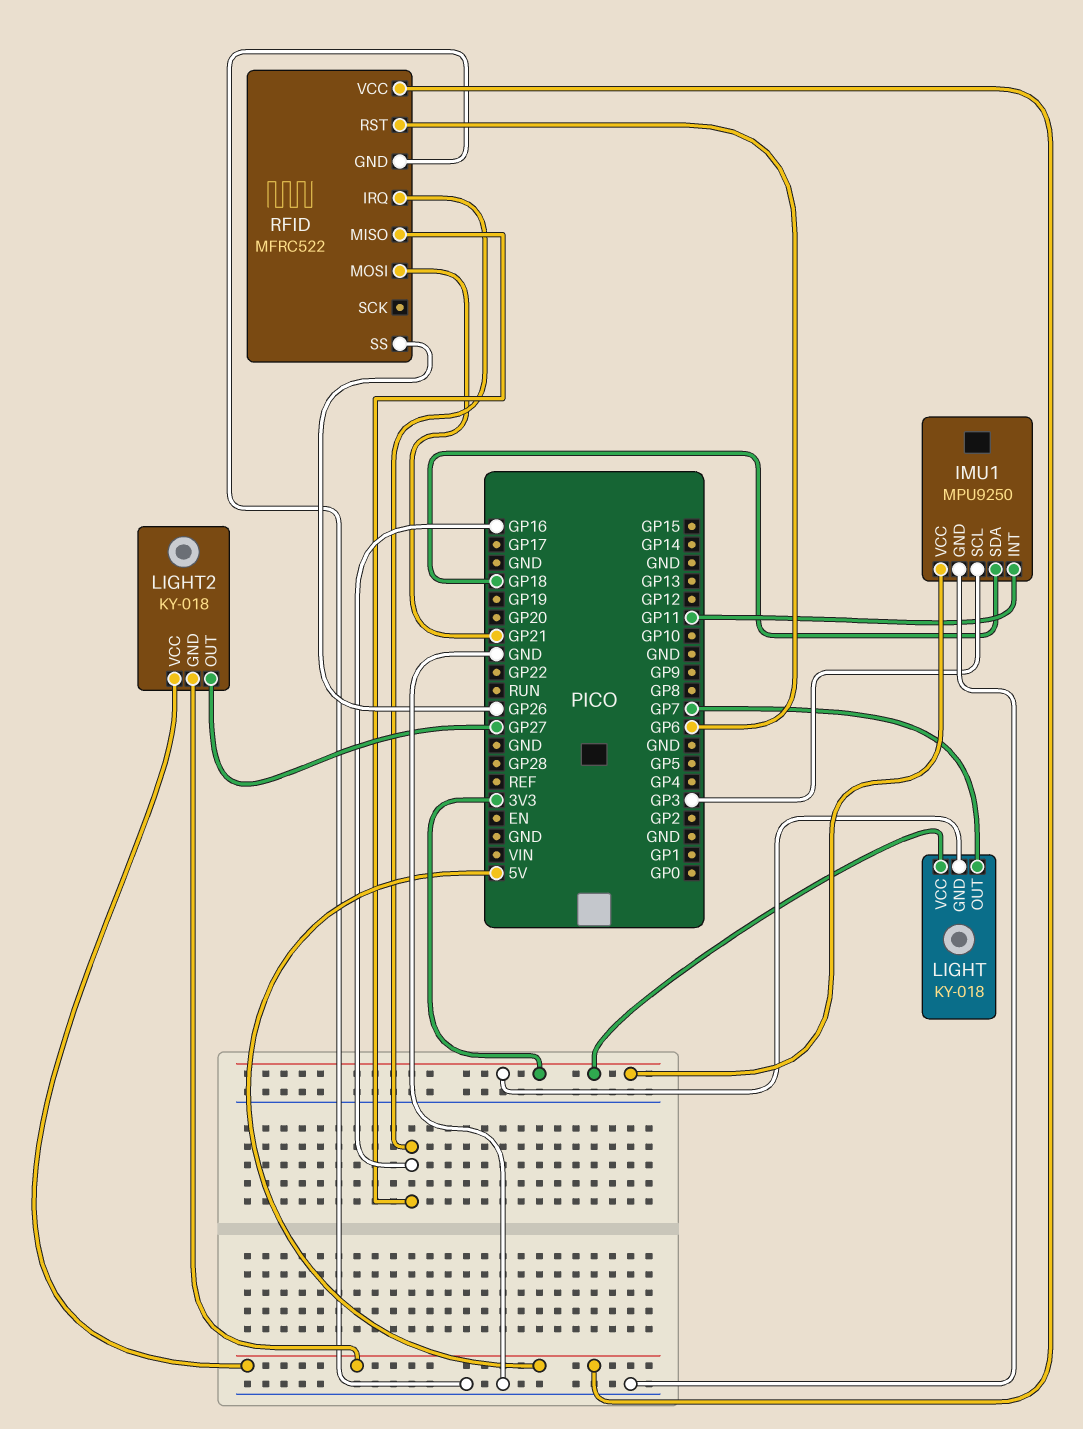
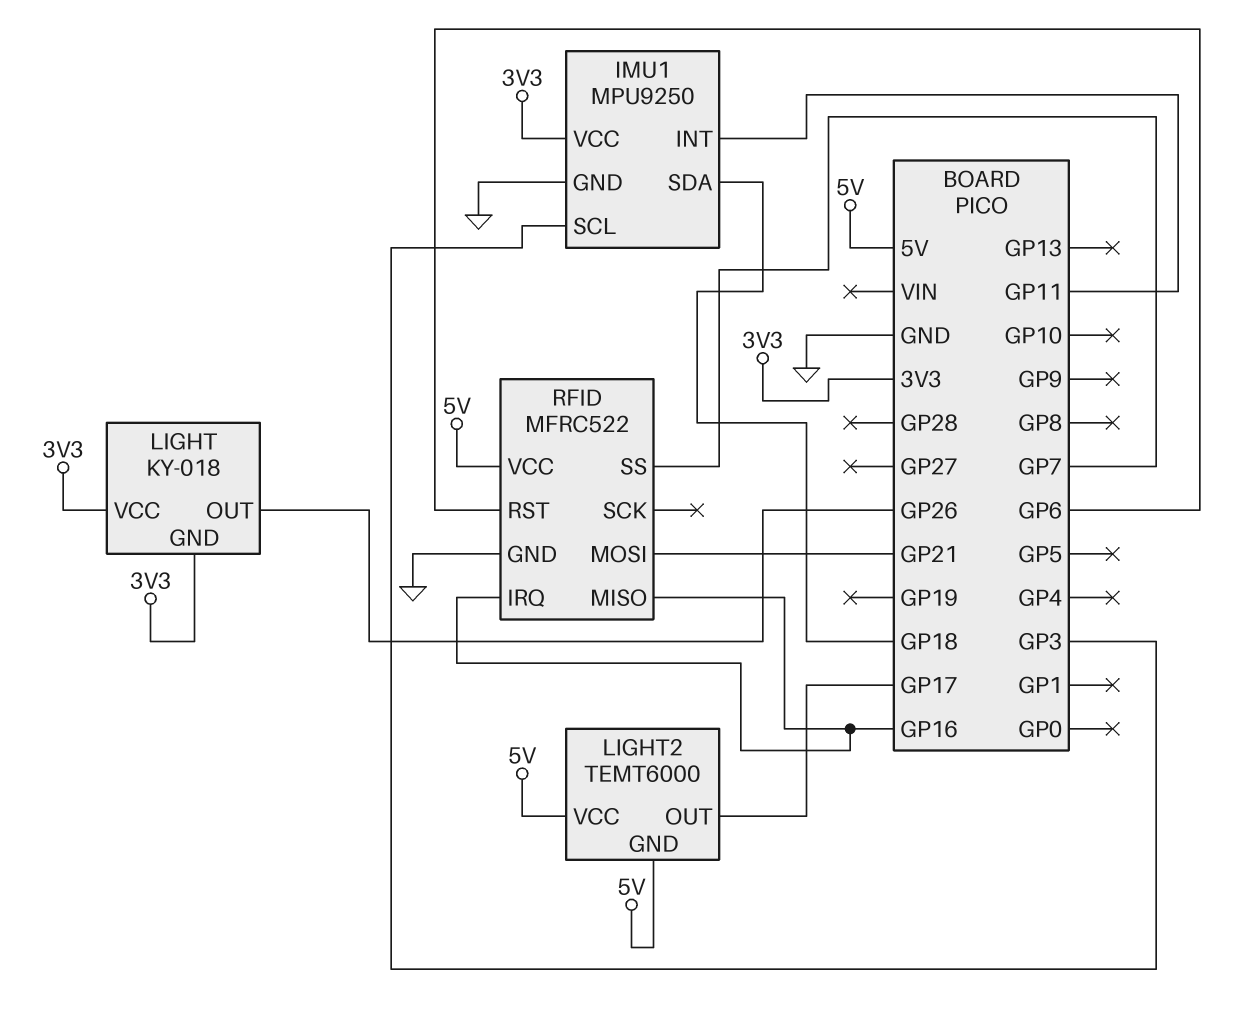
LIGHT pin OUT: GP7 -> GP26
LIGHT2: KY-018 -> TEMT6000
LIGHT2 pin OUT: GP27 -> GP17
RFID pin SS: GP26 -> GP7

